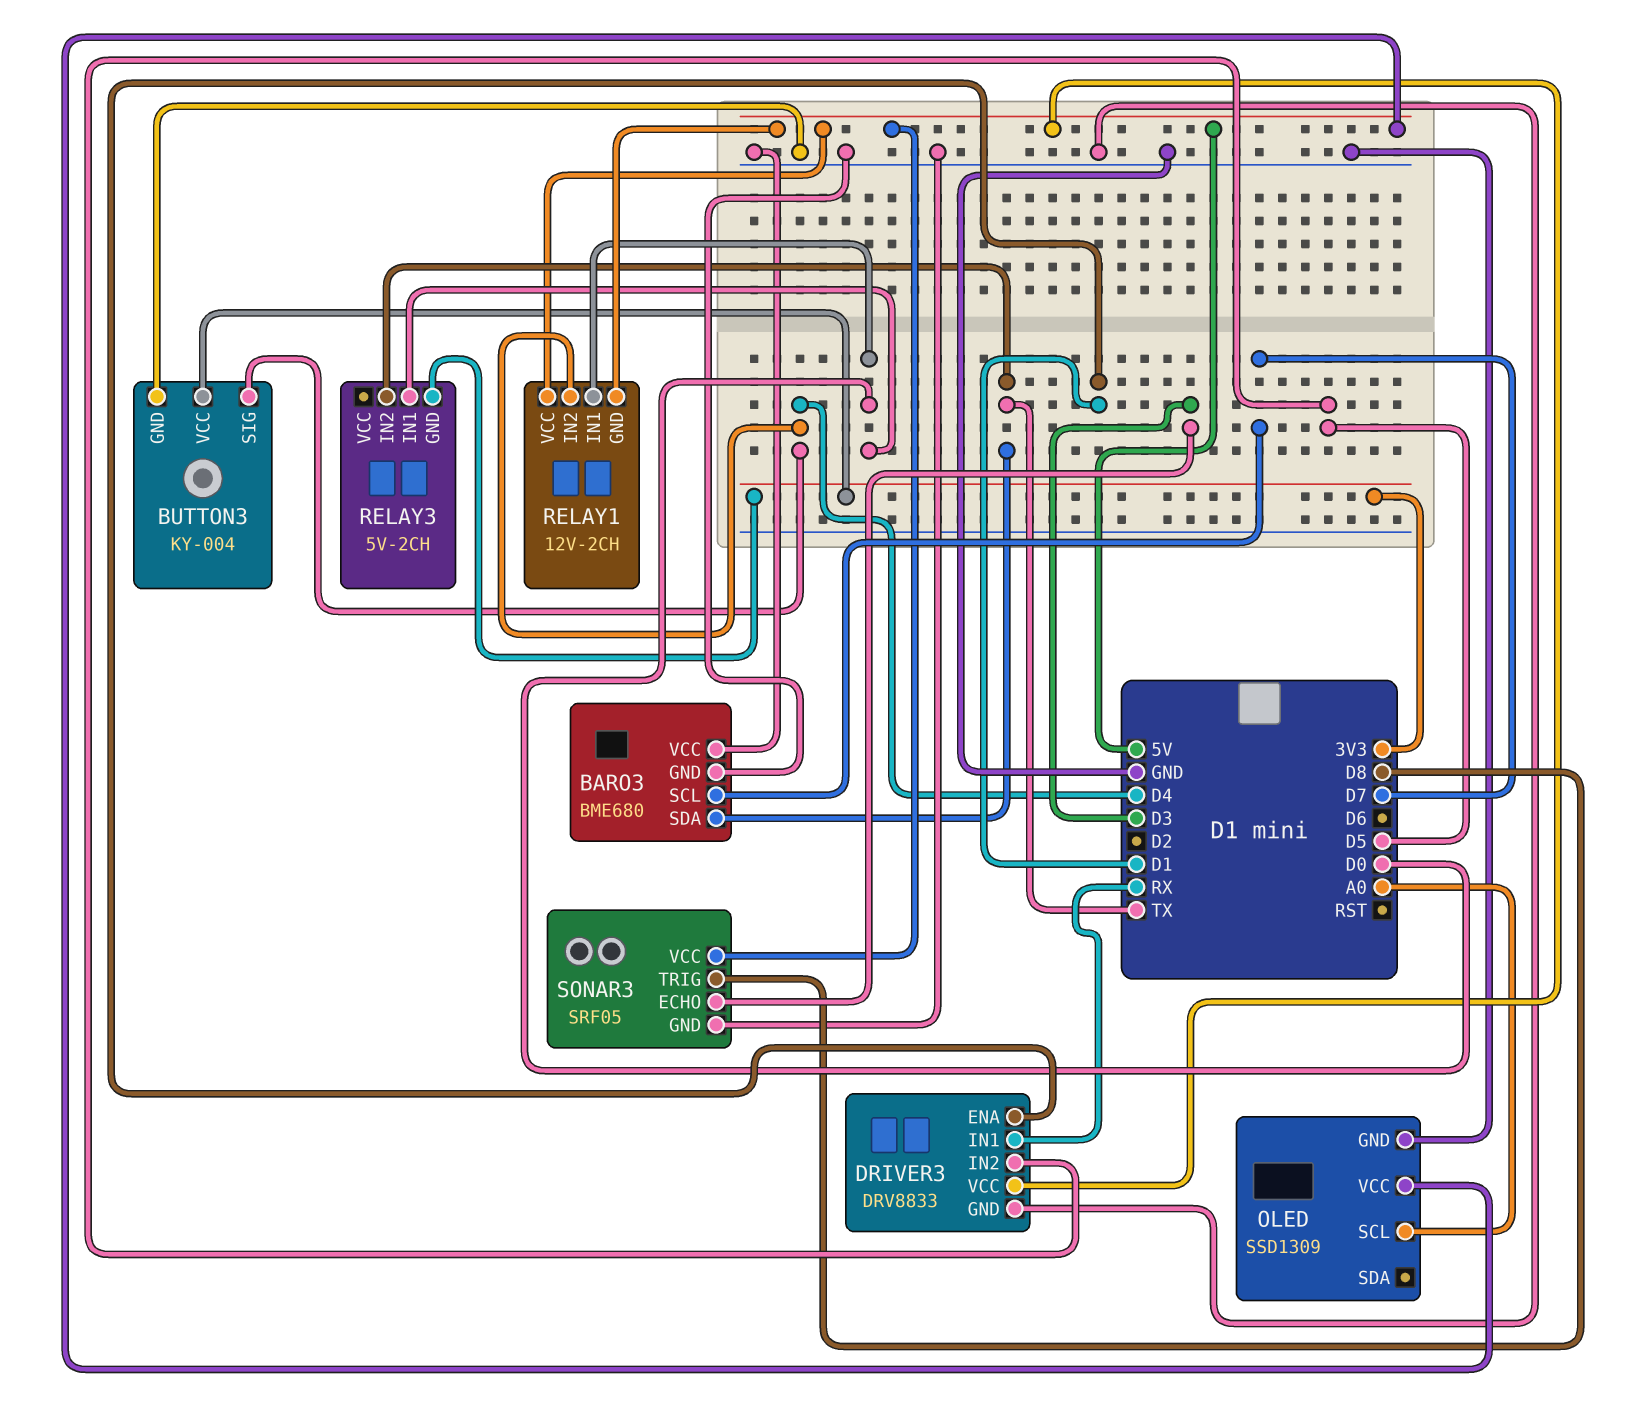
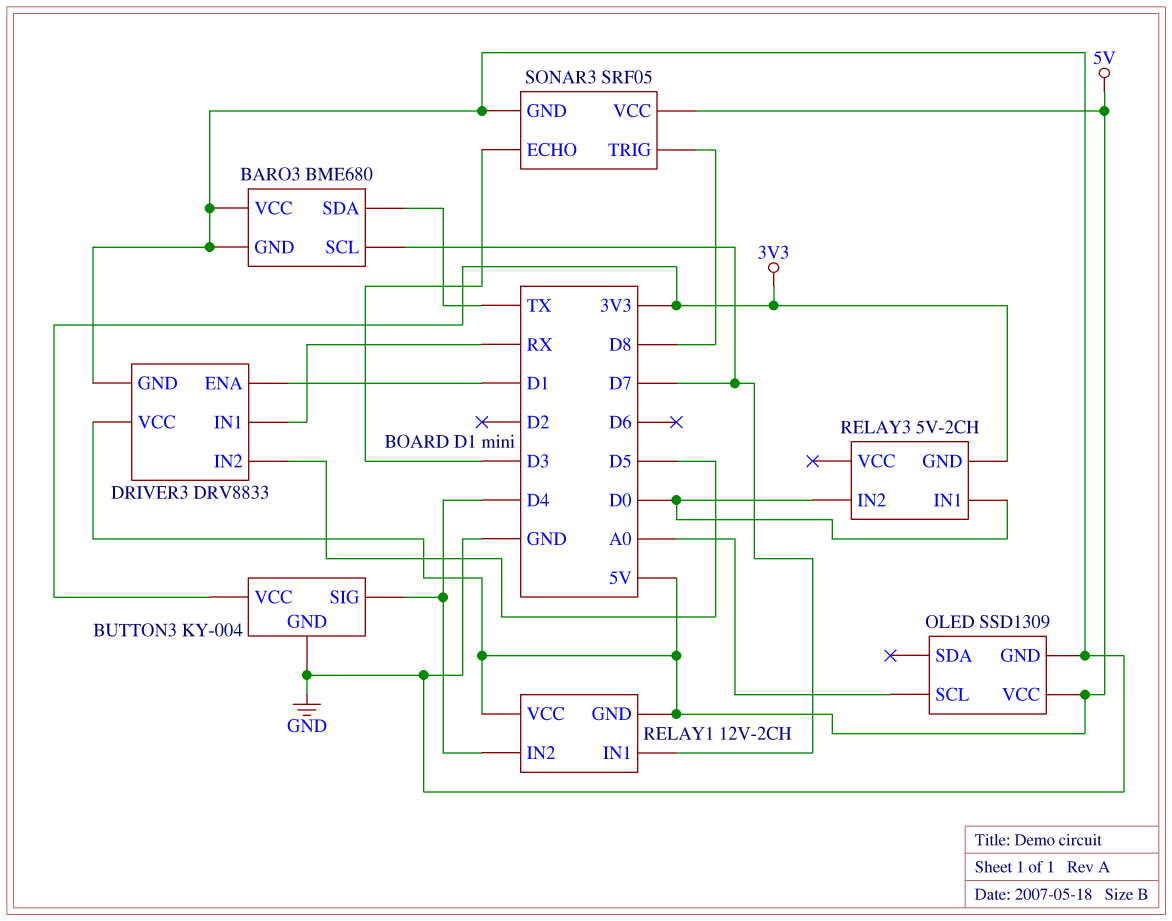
RELAY1 pin IN1: D0 -> D7
RELAY3 pin IN2: TX -> D0

